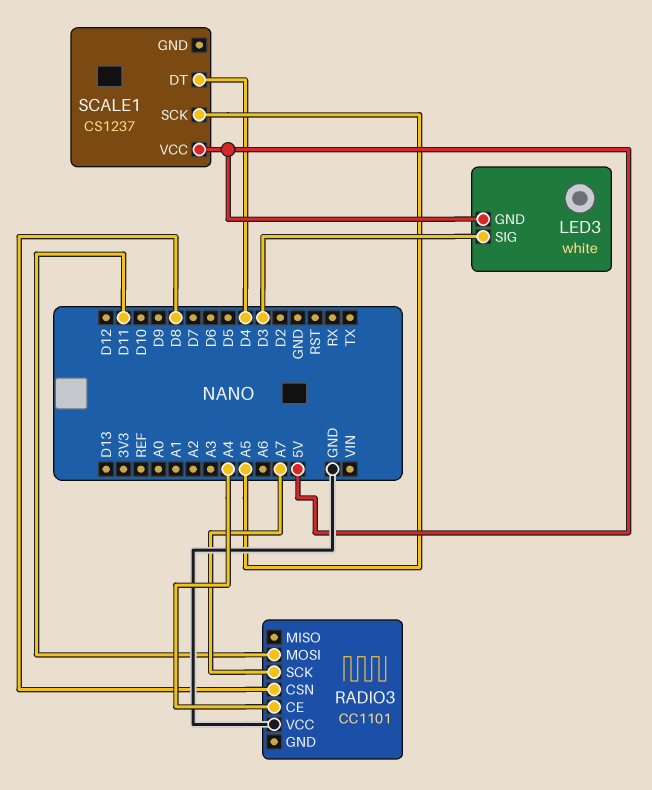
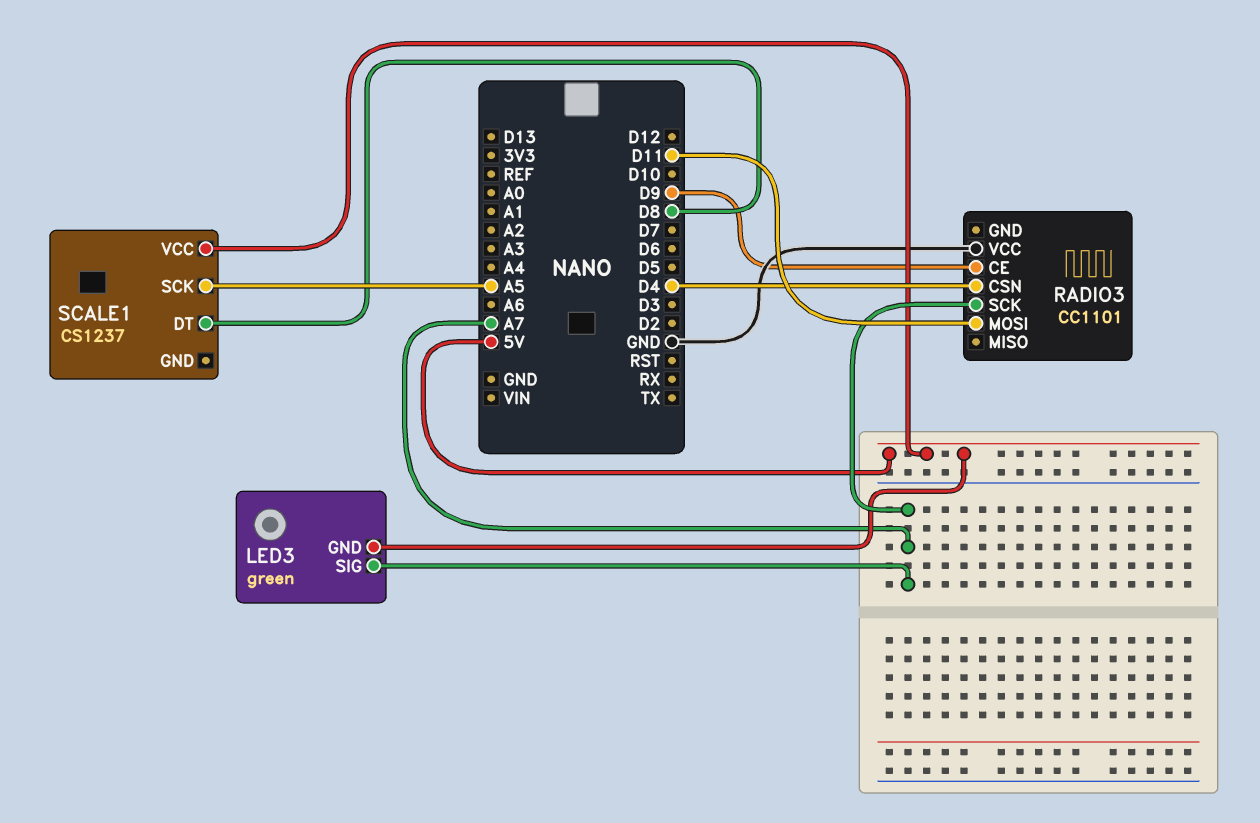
LED3: white -> green
LED3 pin SIG: D3 -> A7
RADIO3 pin CE: A4 -> D9
RADIO3 pin CSN: D8 -> D4
SCALE1 pin DT: D4 -> D8

